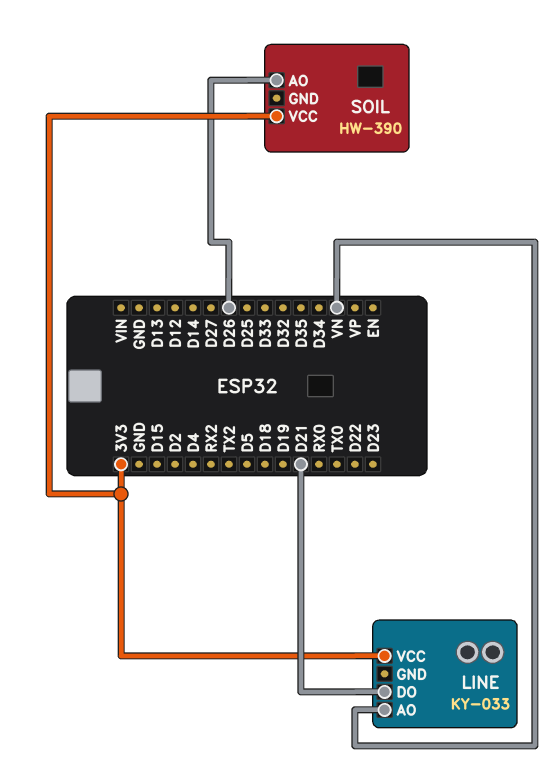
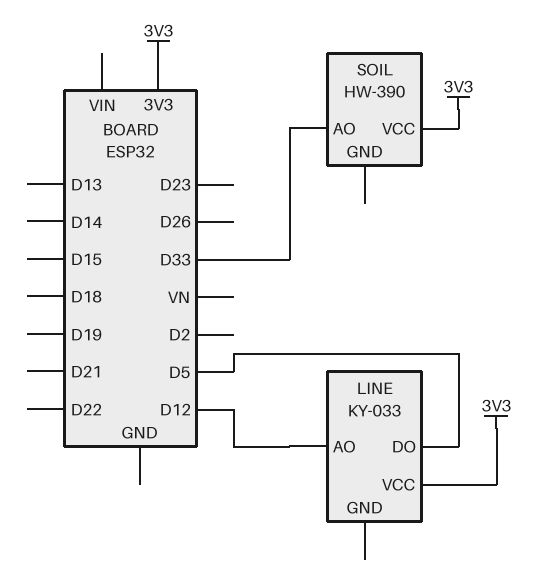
LINE pin AO: VN -> D12
LINE pin DO: D21 -> D5
SOIL pin AO: D26 -> D33

